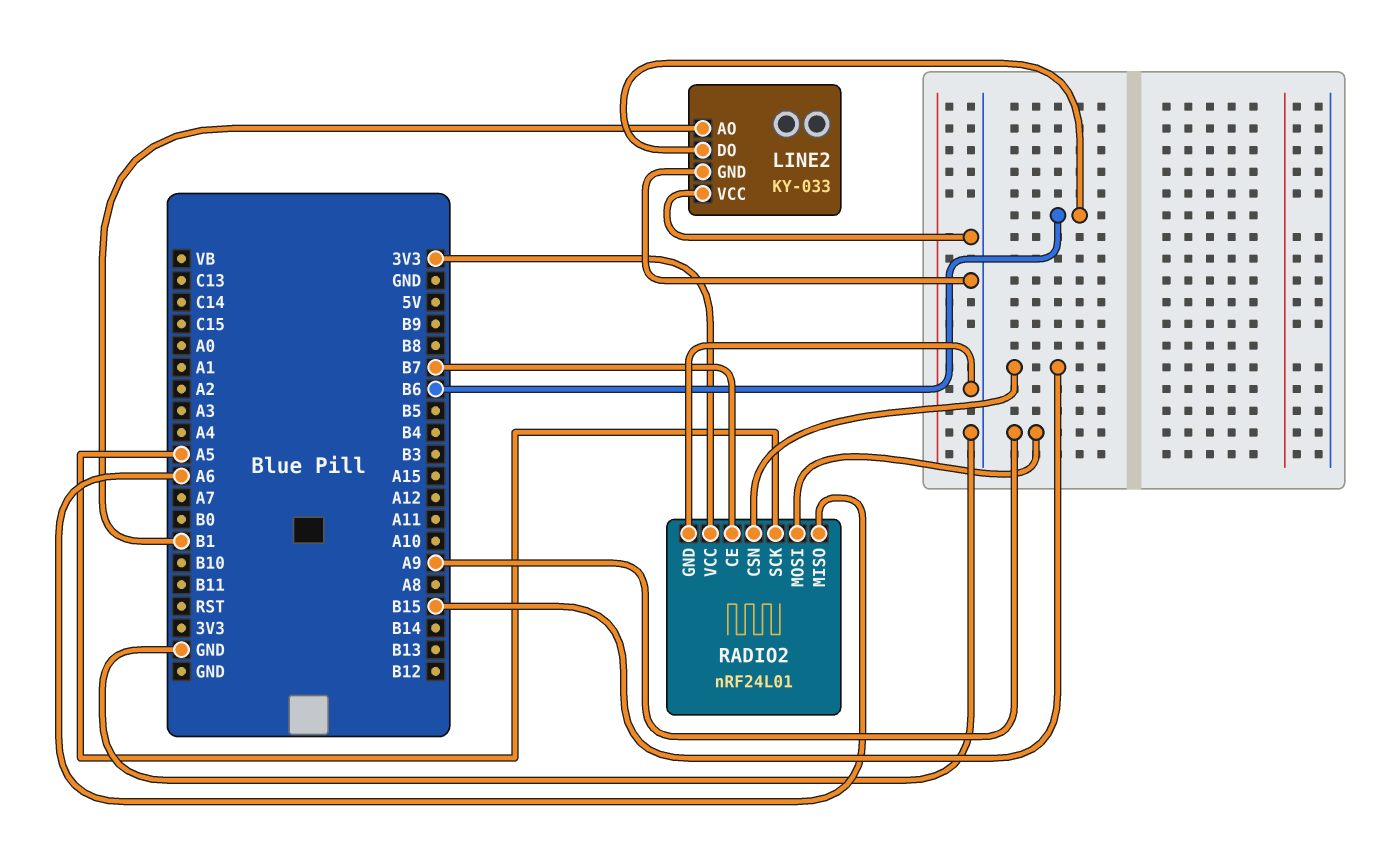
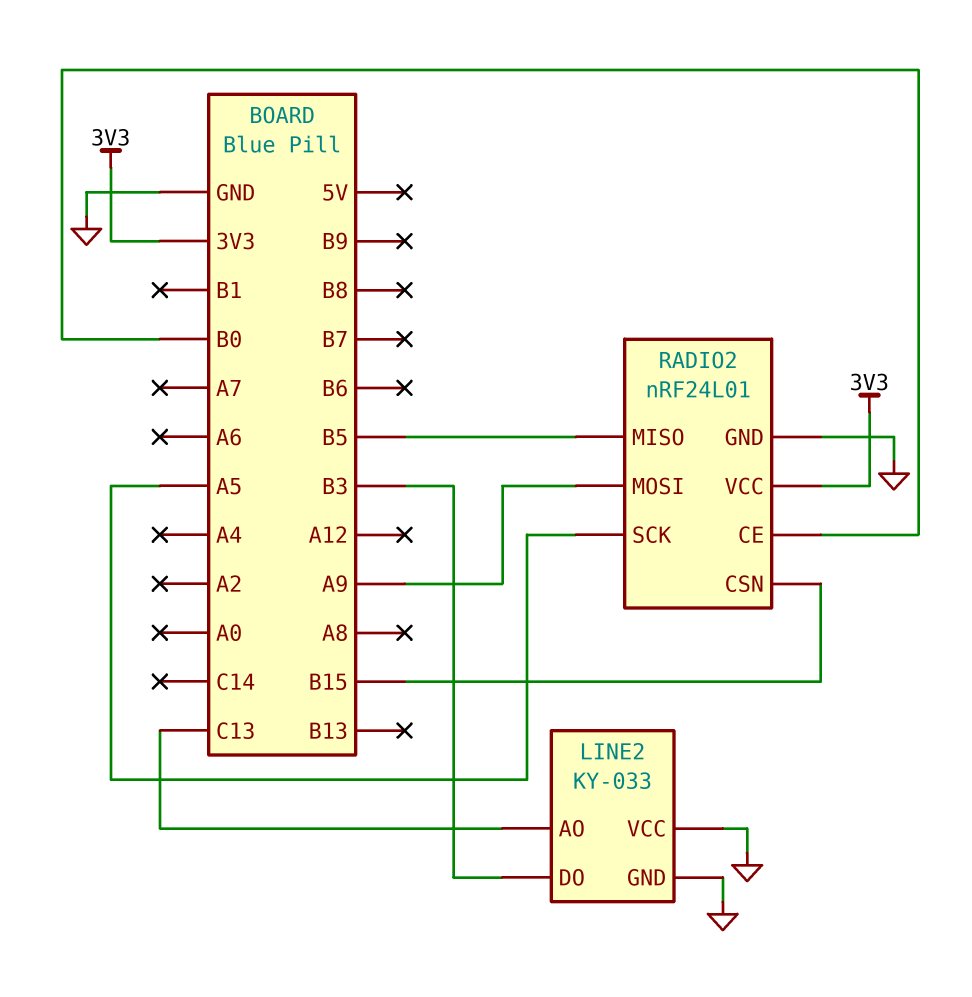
LINE2 pin AO: B1 -> C13
LINE2 pin DO: B6 -> B3
RADIO2 pin CE: B7 -> B0
RADIO2 pin MISO: A6 -> B5

